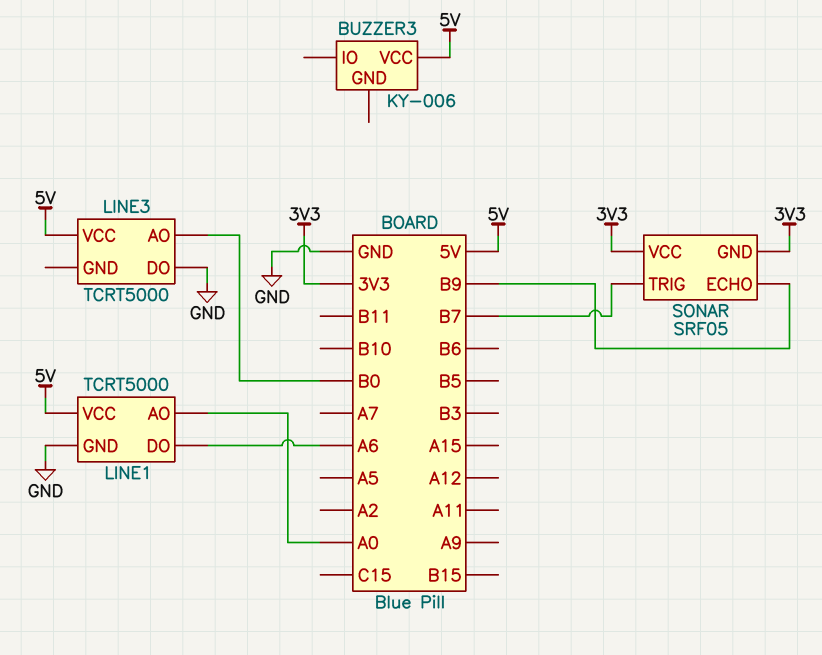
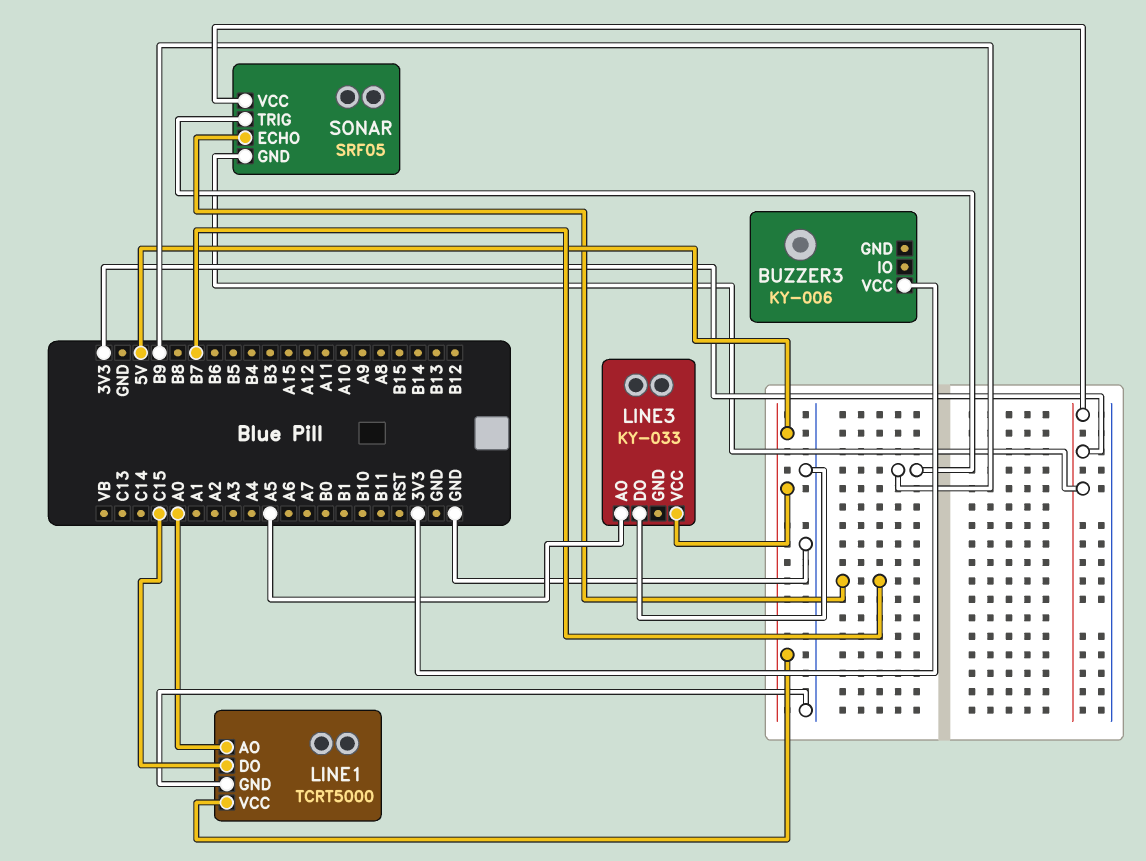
BUZZER3 pin VCC: 5V -> 3V3
LINE1 pin DO: A6 -> C15
LINE3: TCRT5000 -> KY-033
LINE3 pin AO: B0 -> A5
SONAR pin ECHO: B9 -> B7
SONAR pin TRIG: B7 -> B9

